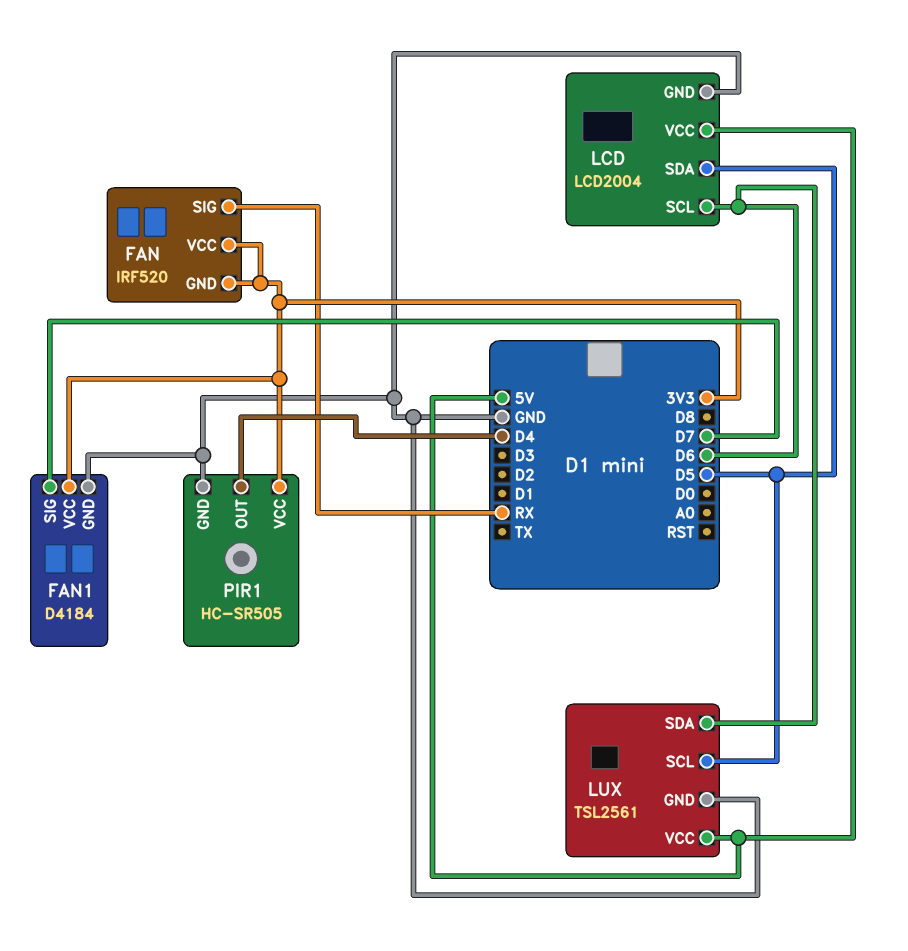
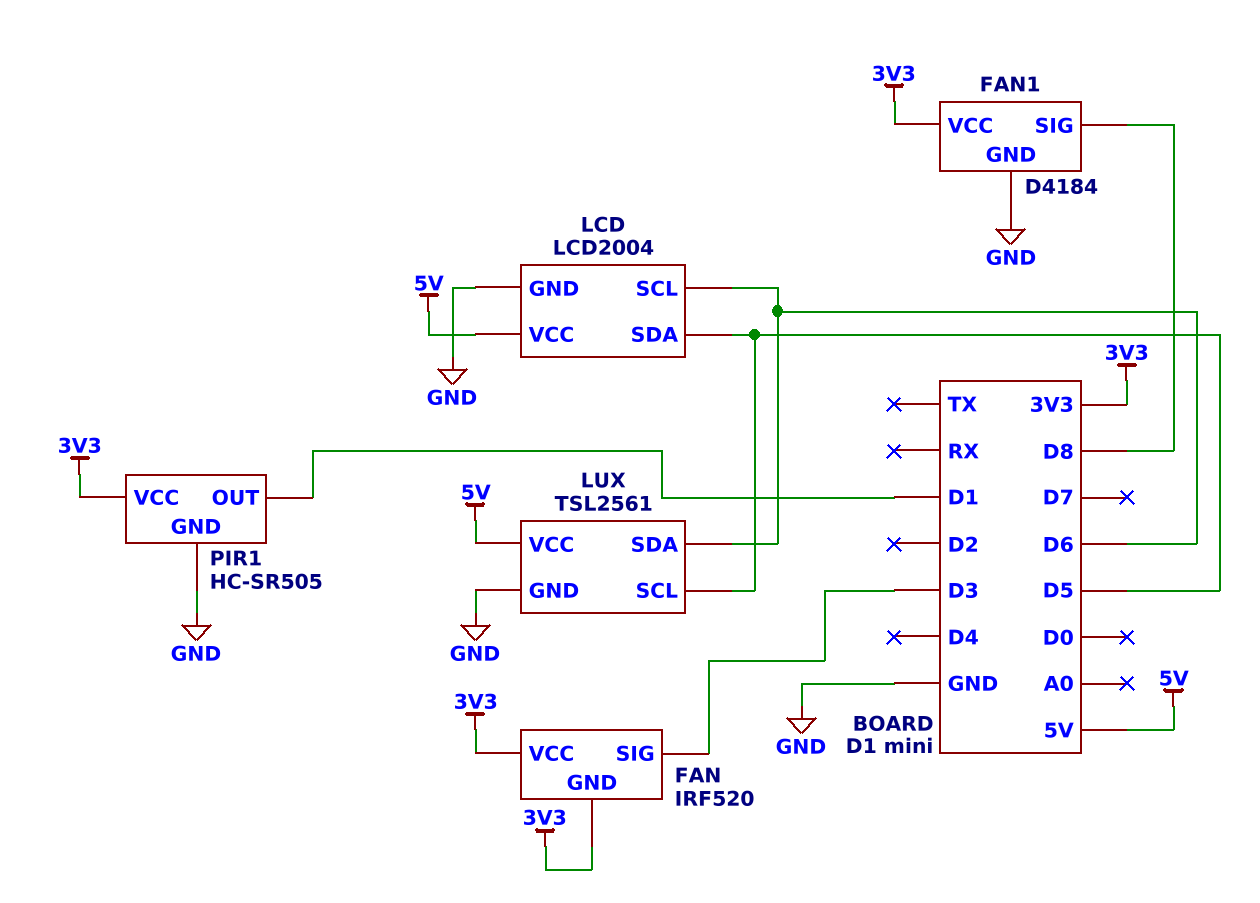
FAN pin SIG: RX -> D3
FAN1 pin SIG: D7 -> D8
PIR1 pin OUT: D4 -> D1

